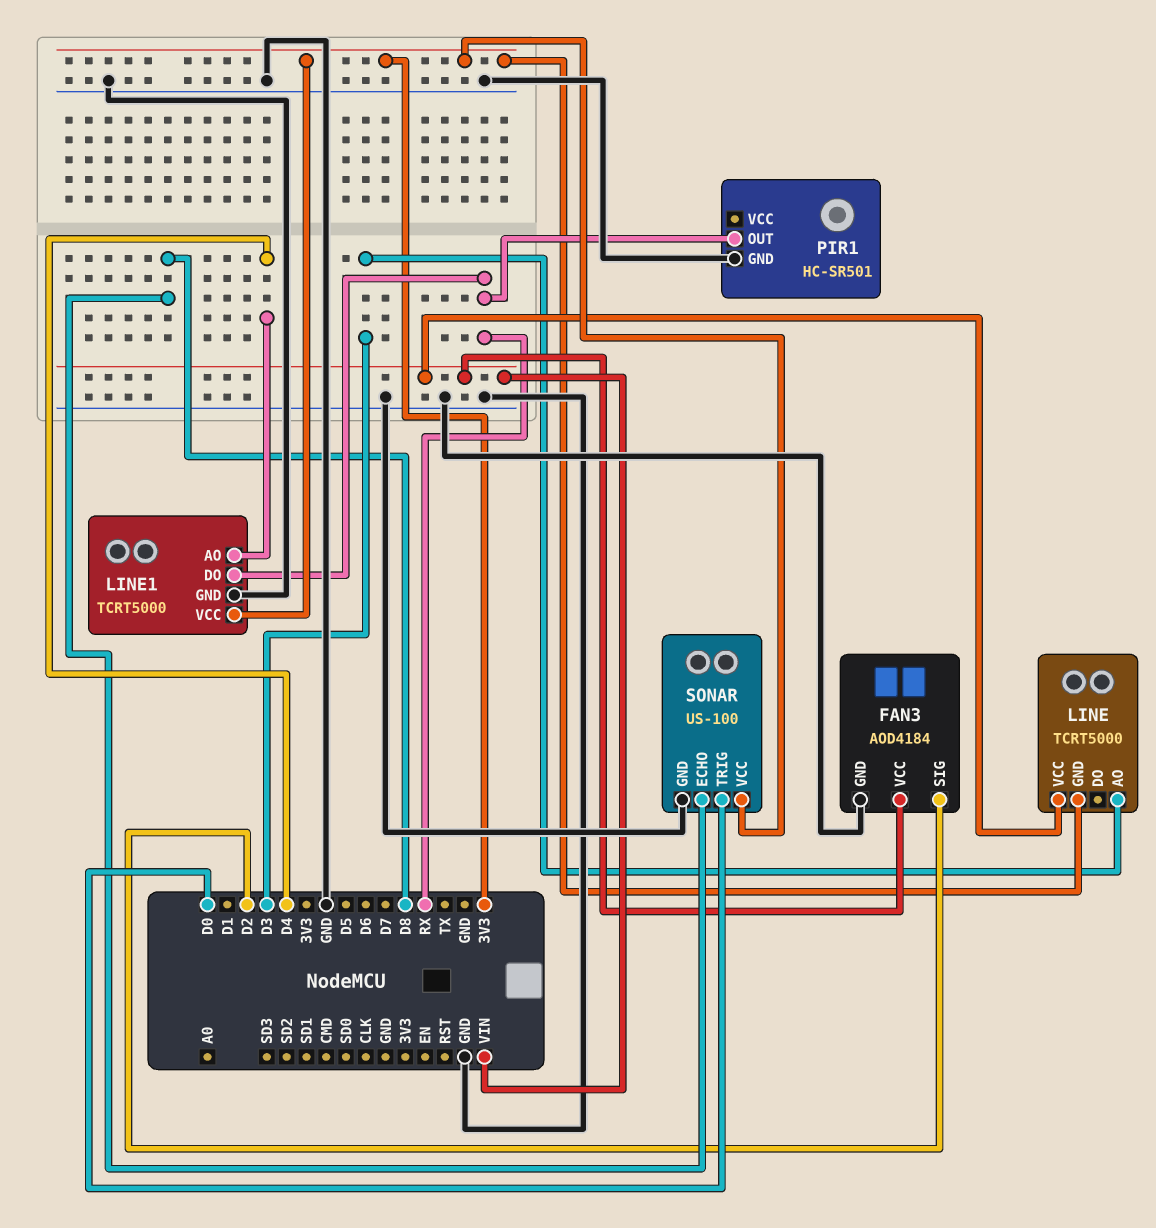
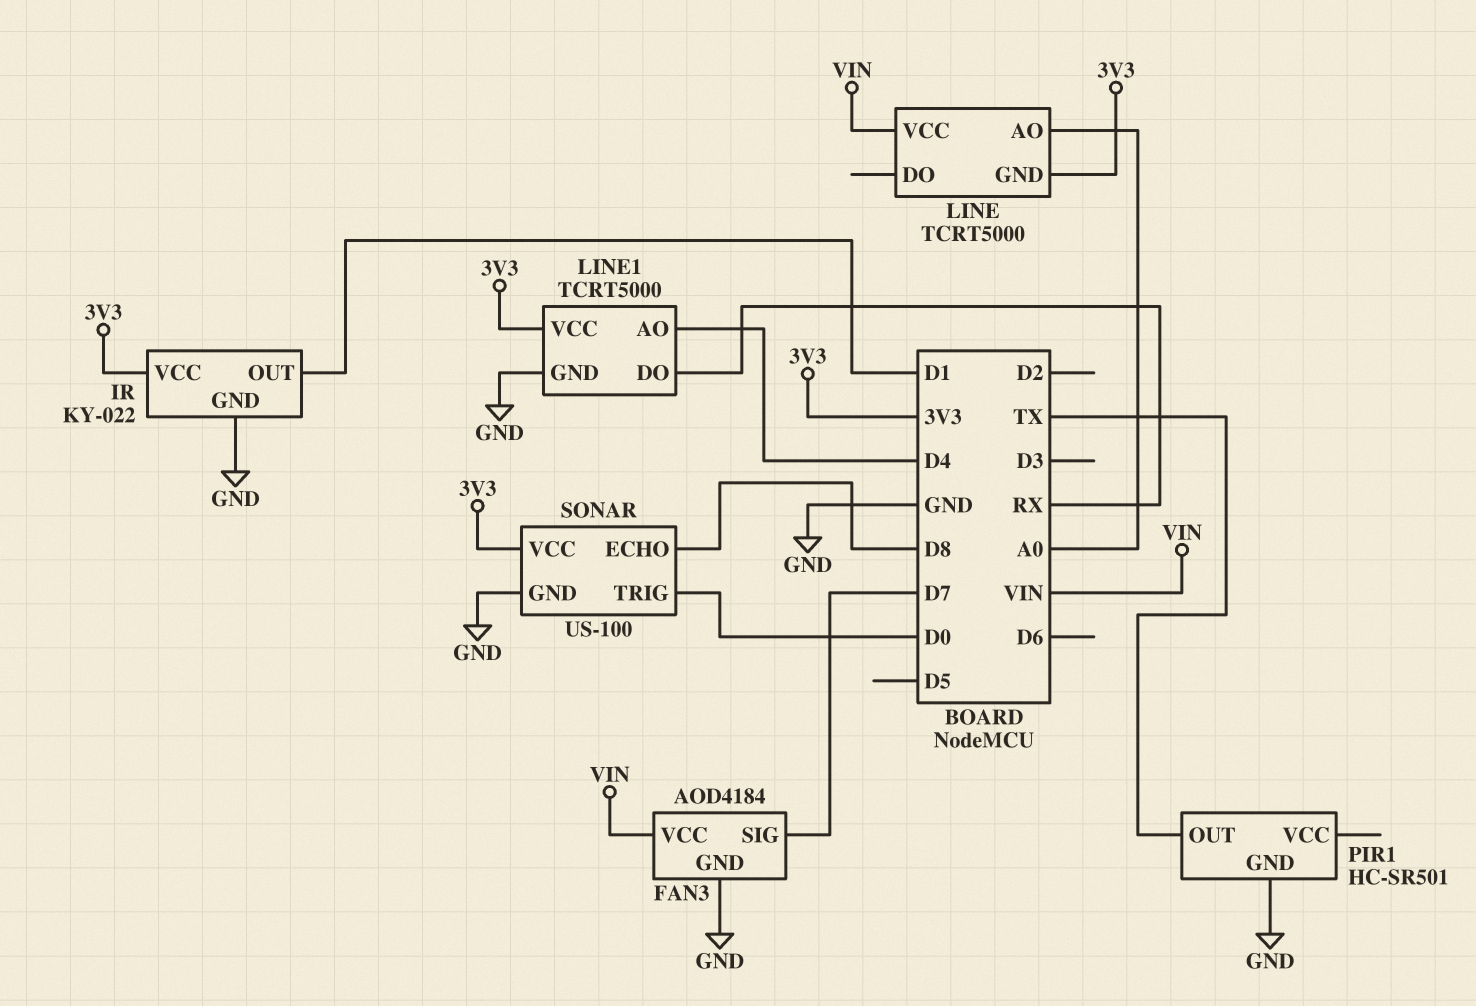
FAN3 pin SIG: D2 -> D7
IR: none -> KY-022
IR pin GND: none -> GND
IR pin OUT: none -> D1
IR pin VCC: none -> 3V3
LINE pin AO: D3 -> A0
PIR1 pin OUT: RX -> TX

